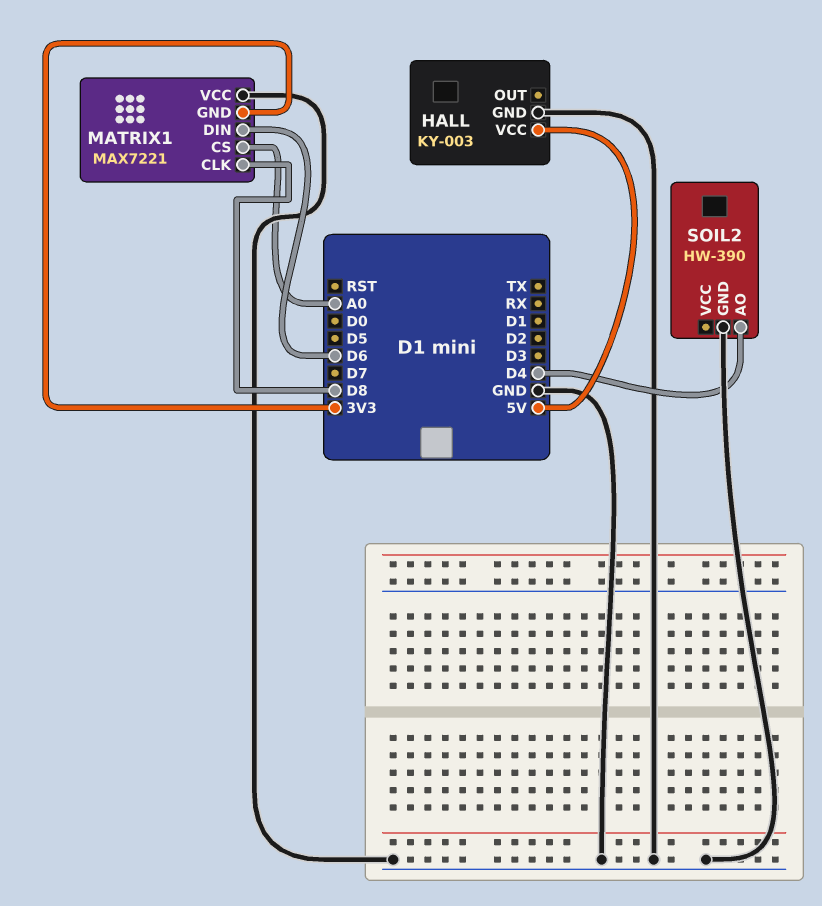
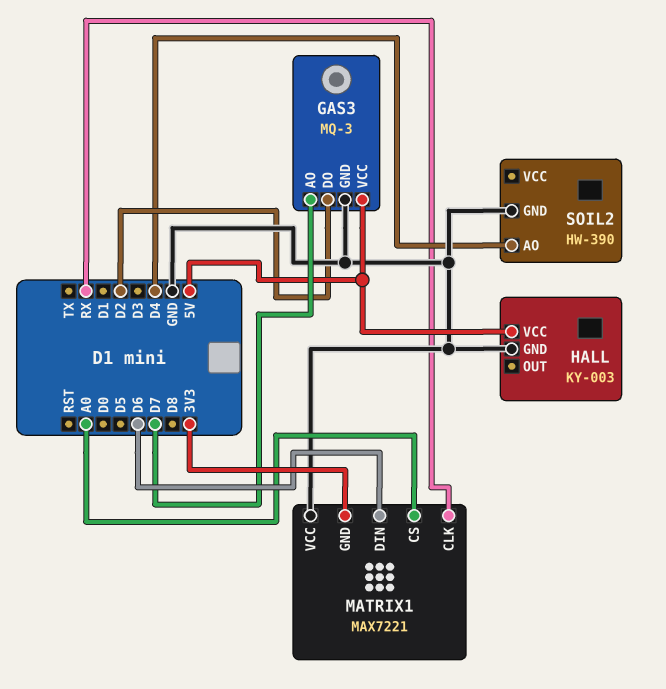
GAS3: none -> MQ-3
GAS3 pin AO: none -> D7
GAS3 pin DO: none -> D2
GAS3 pin GND: none -> GND
GAS3 pin VCC: none -> 5V
MATRIX1 pin CLK: D8 -> RX

